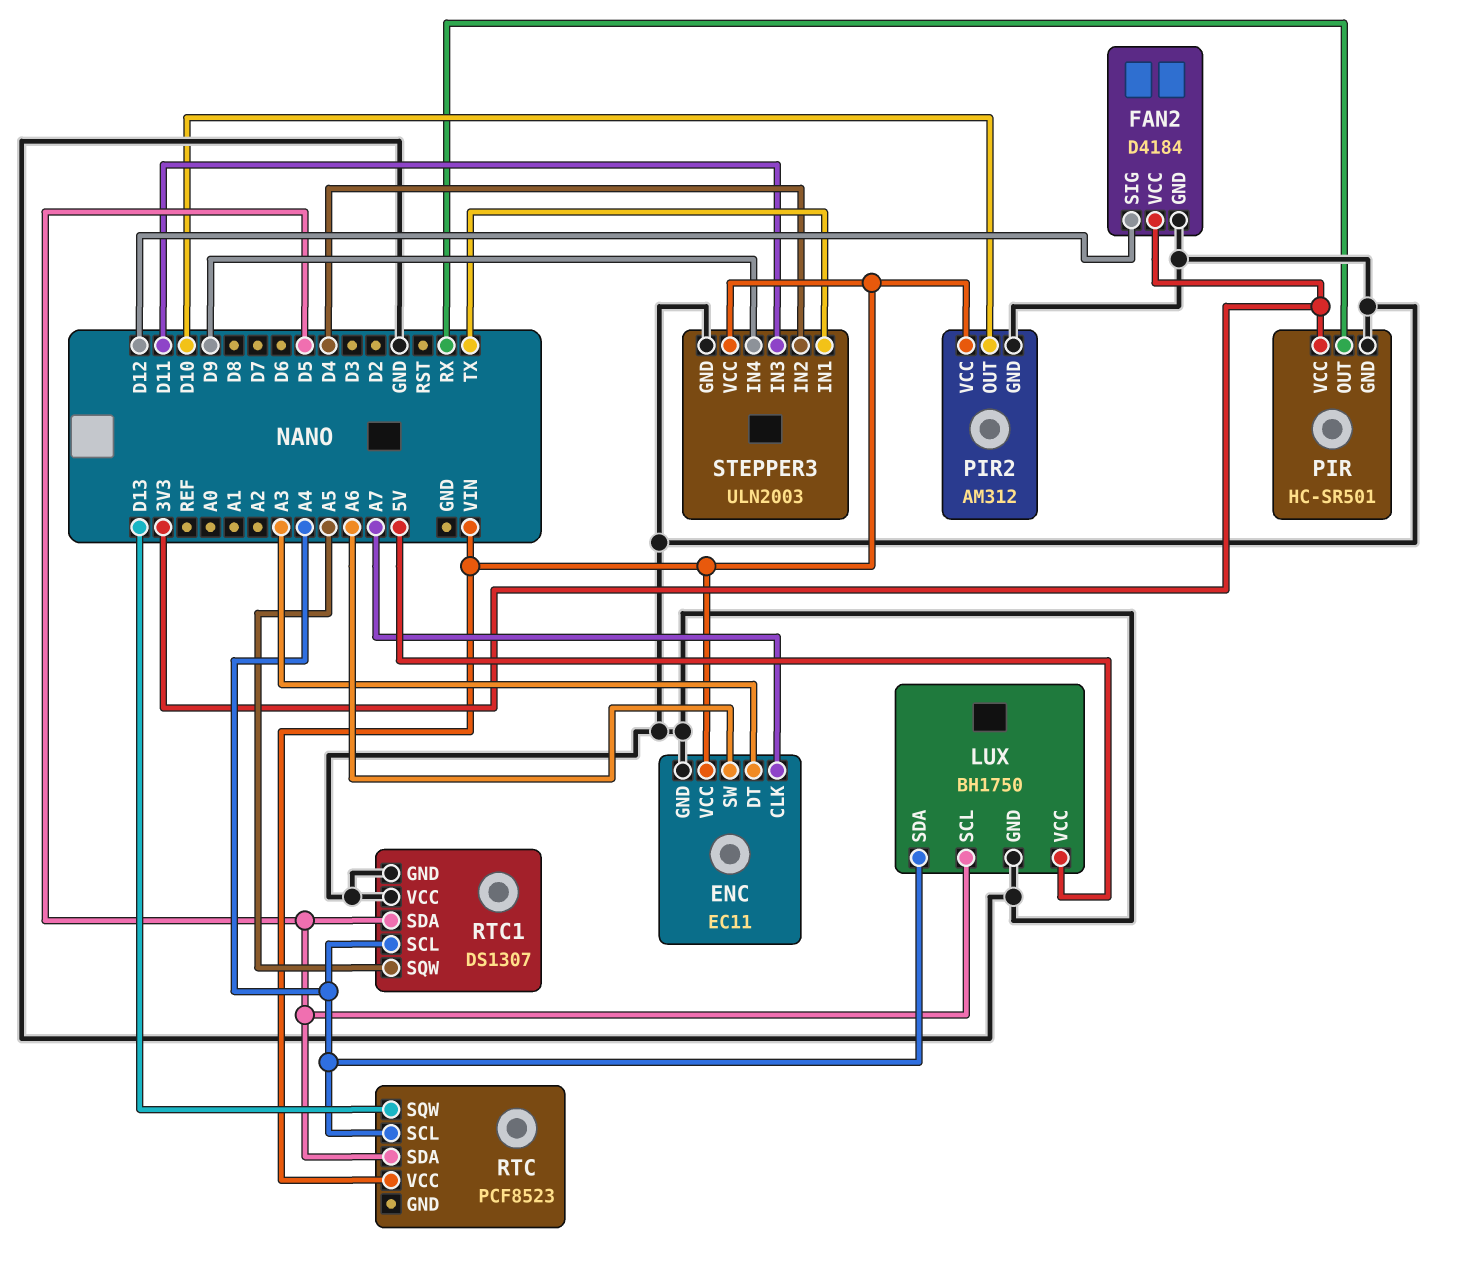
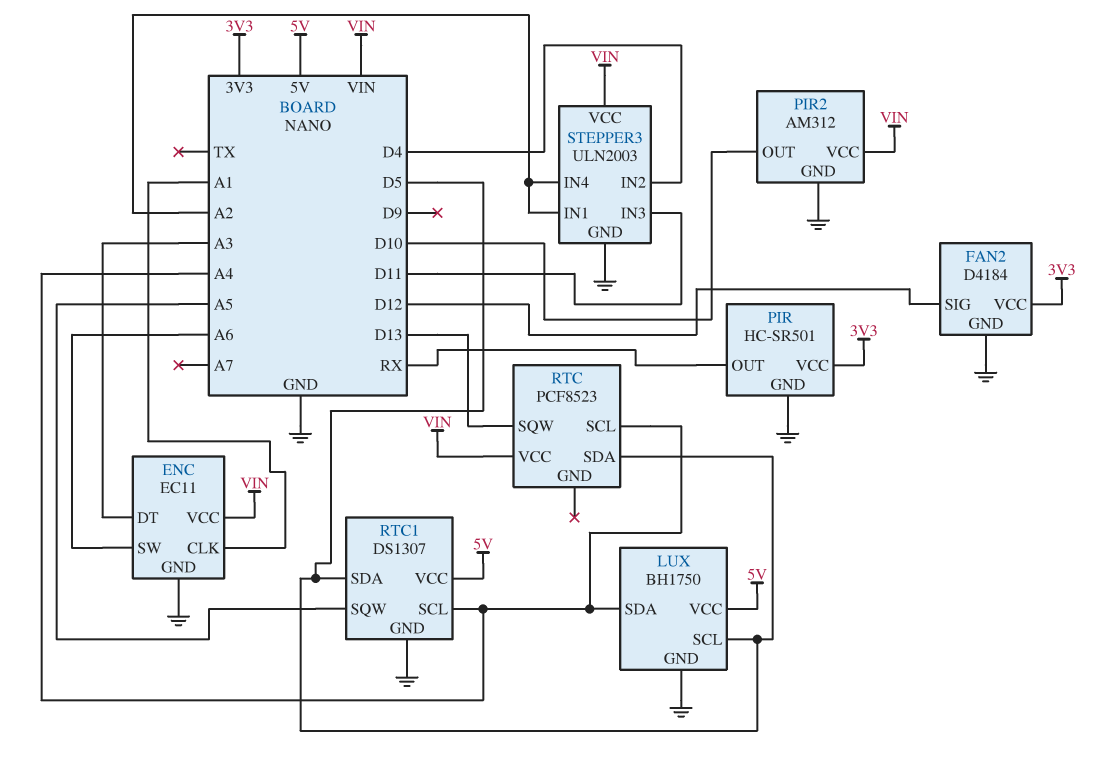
ENC pin CLK: A7 -> A1
RTC1 pin VCC: GND -> 5V
STEPPER3 pin IN1: TX -> A2
STEPPER3 pin IN4: D9 -> A2

